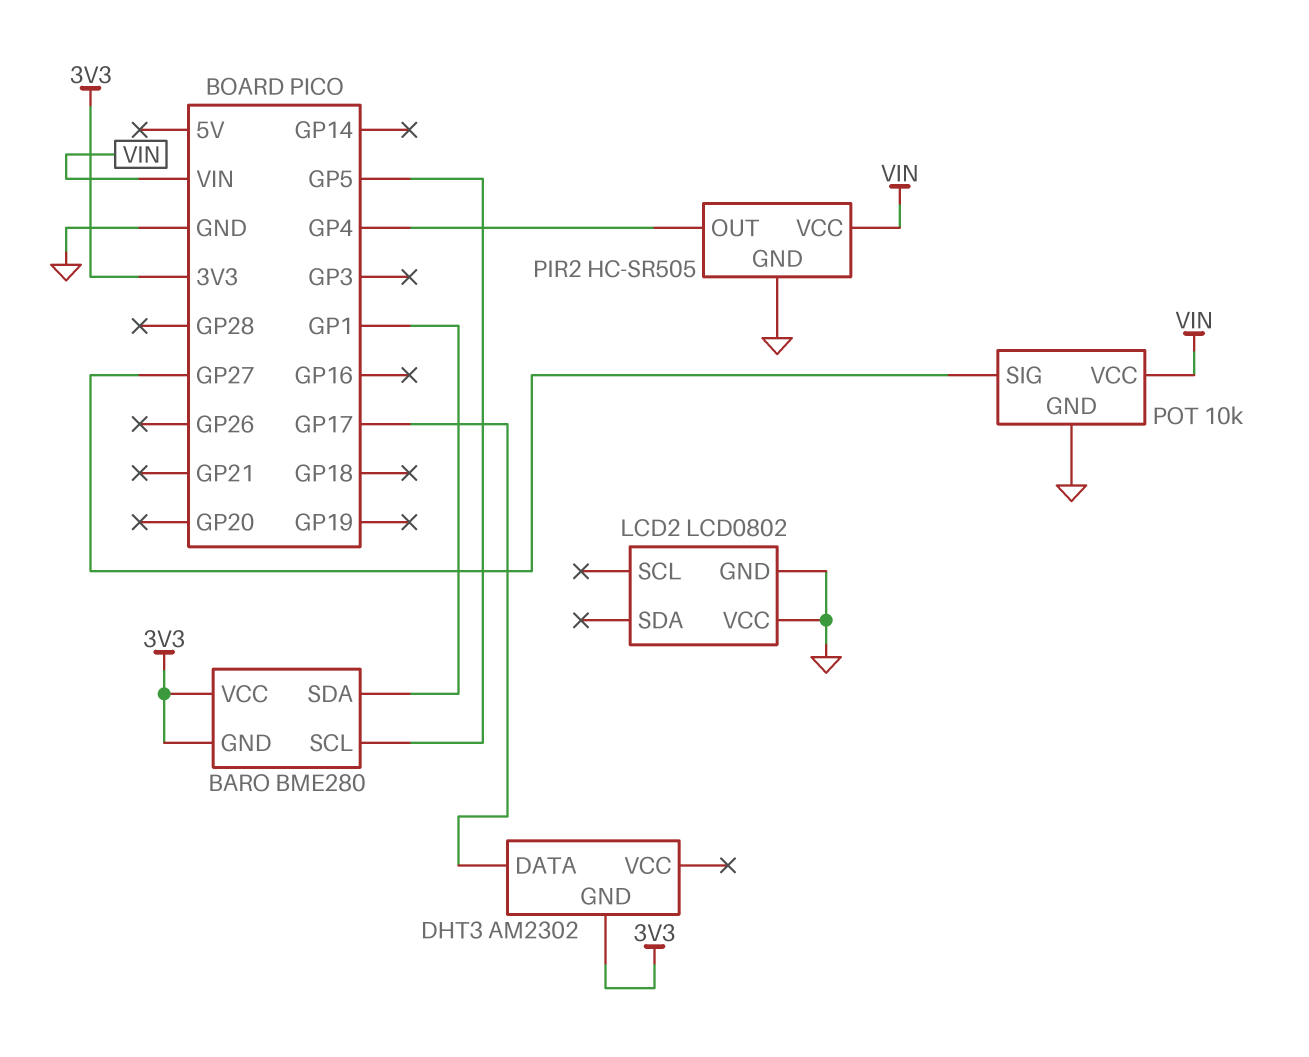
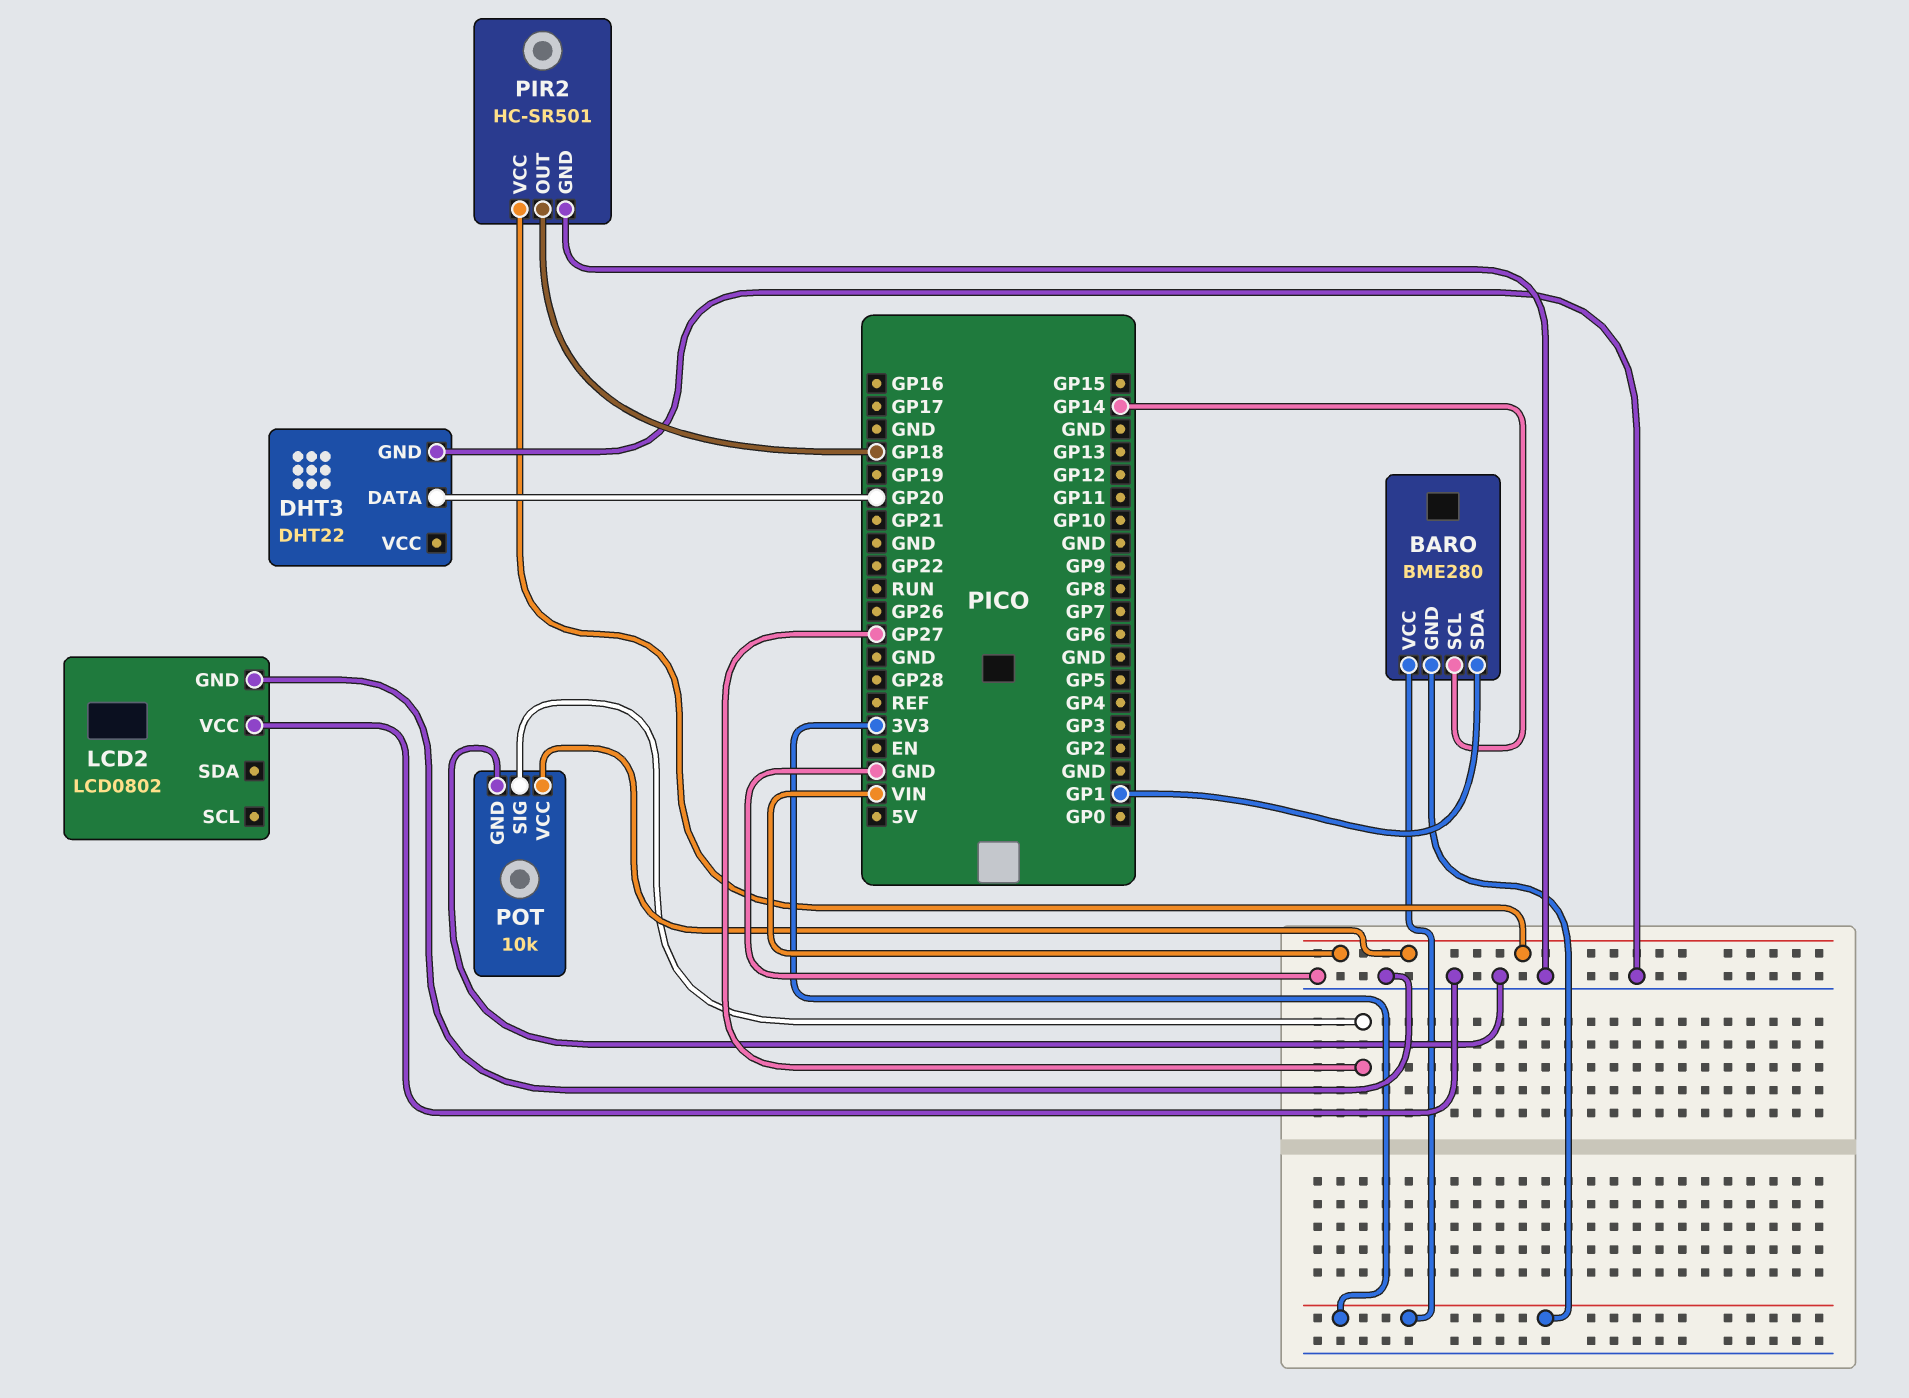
BARO pin SCL: GP5 -> GP14
DHT3: AM2302 -> DHT22
DHT3 pin DATA: GP17 -> GP20
DHT3 pin GND: 3V3 -> GND
PIR2: HC-SR505 -> HC-SR501
PIR2 pin OUT: GP4 -> GP18

